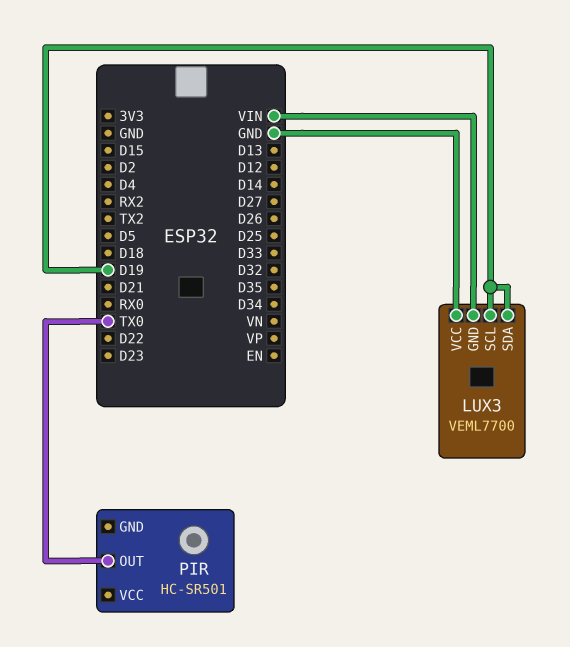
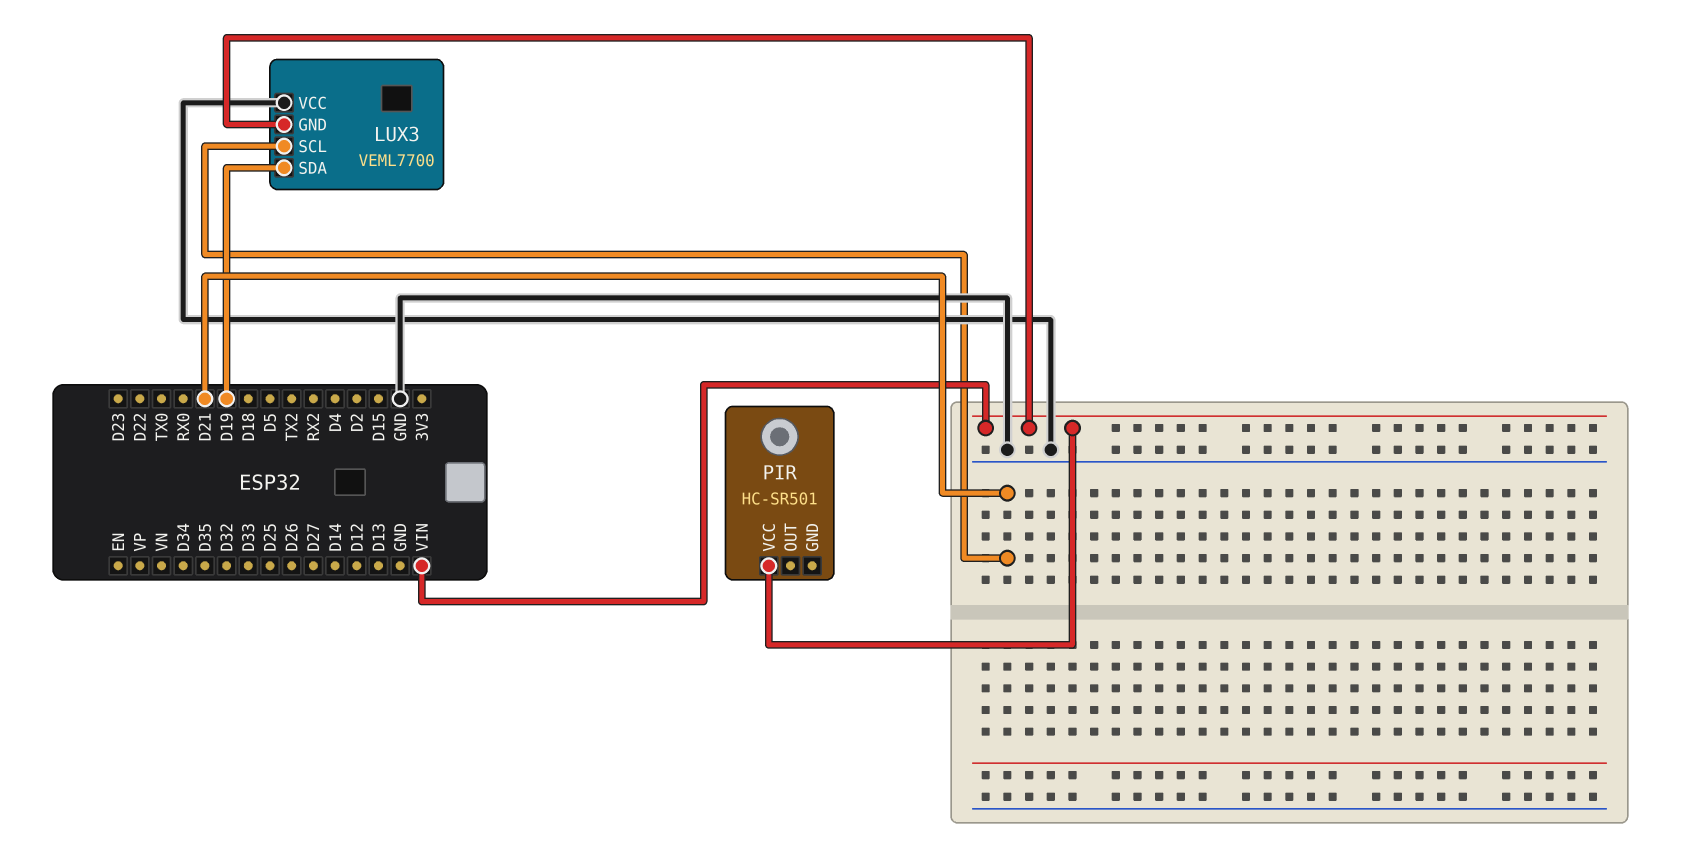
LUX3 pin SCL: D19 -> D21
PIR pin OUT: TX0 -> none
PIR pin VCC: none -> VIN

